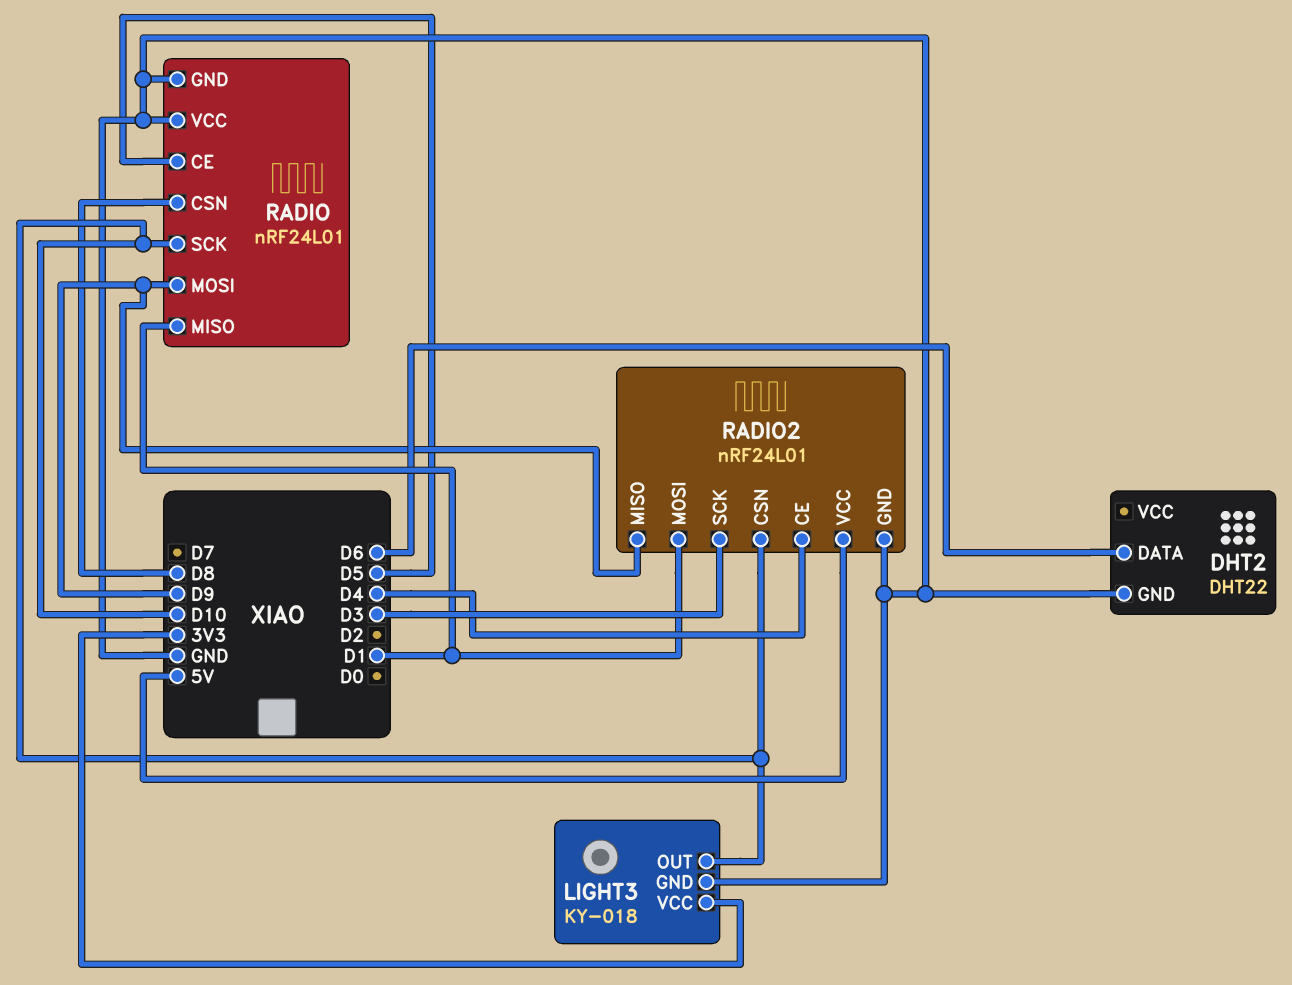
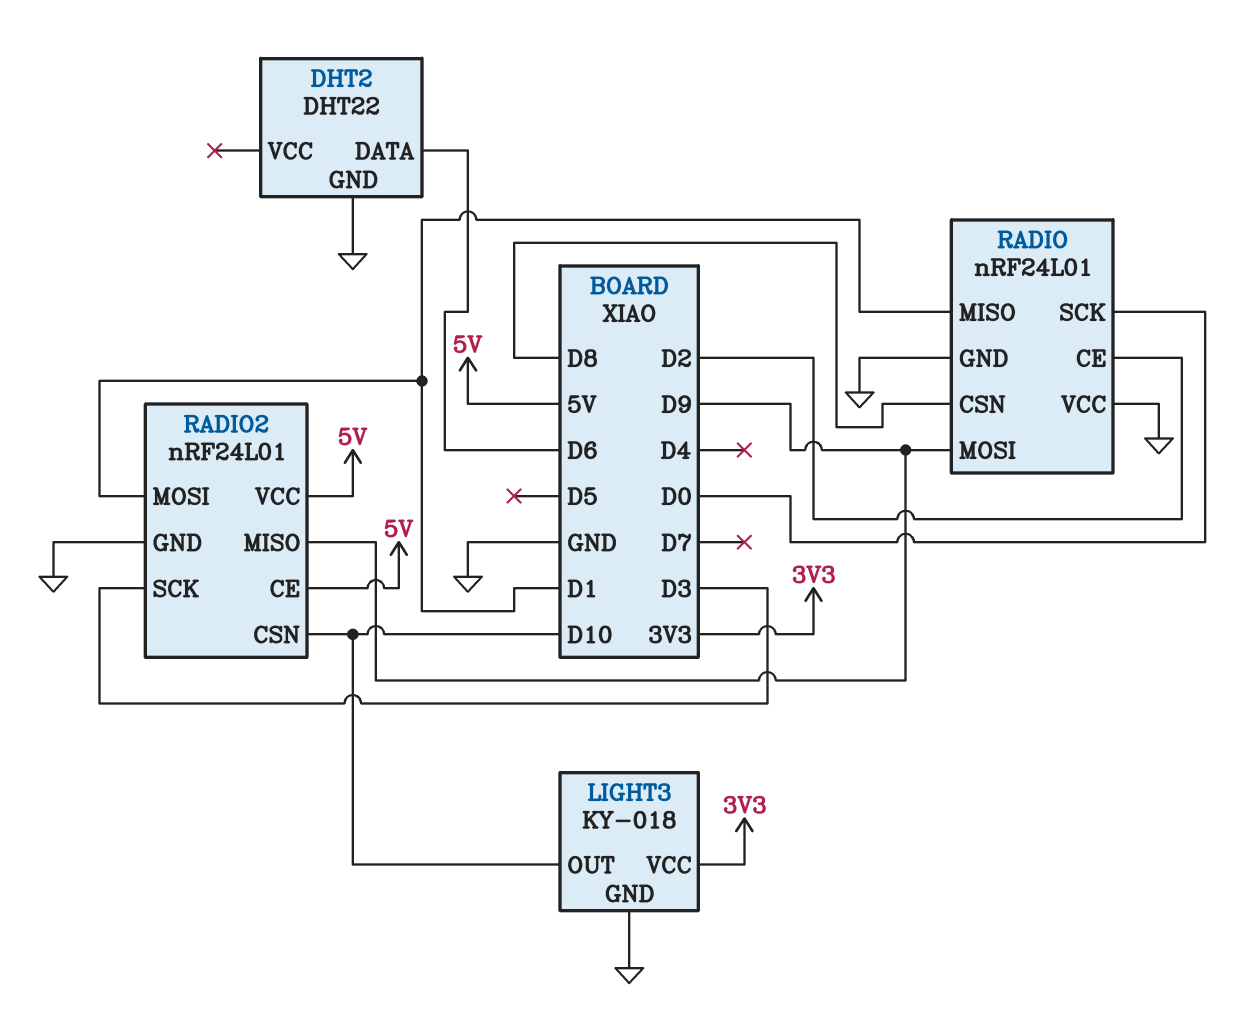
RADIO pin CE: D5 -> D2
RADIO pin SCK: D10 -> D0
RADIO2 pin CE: D4 -> 5V

